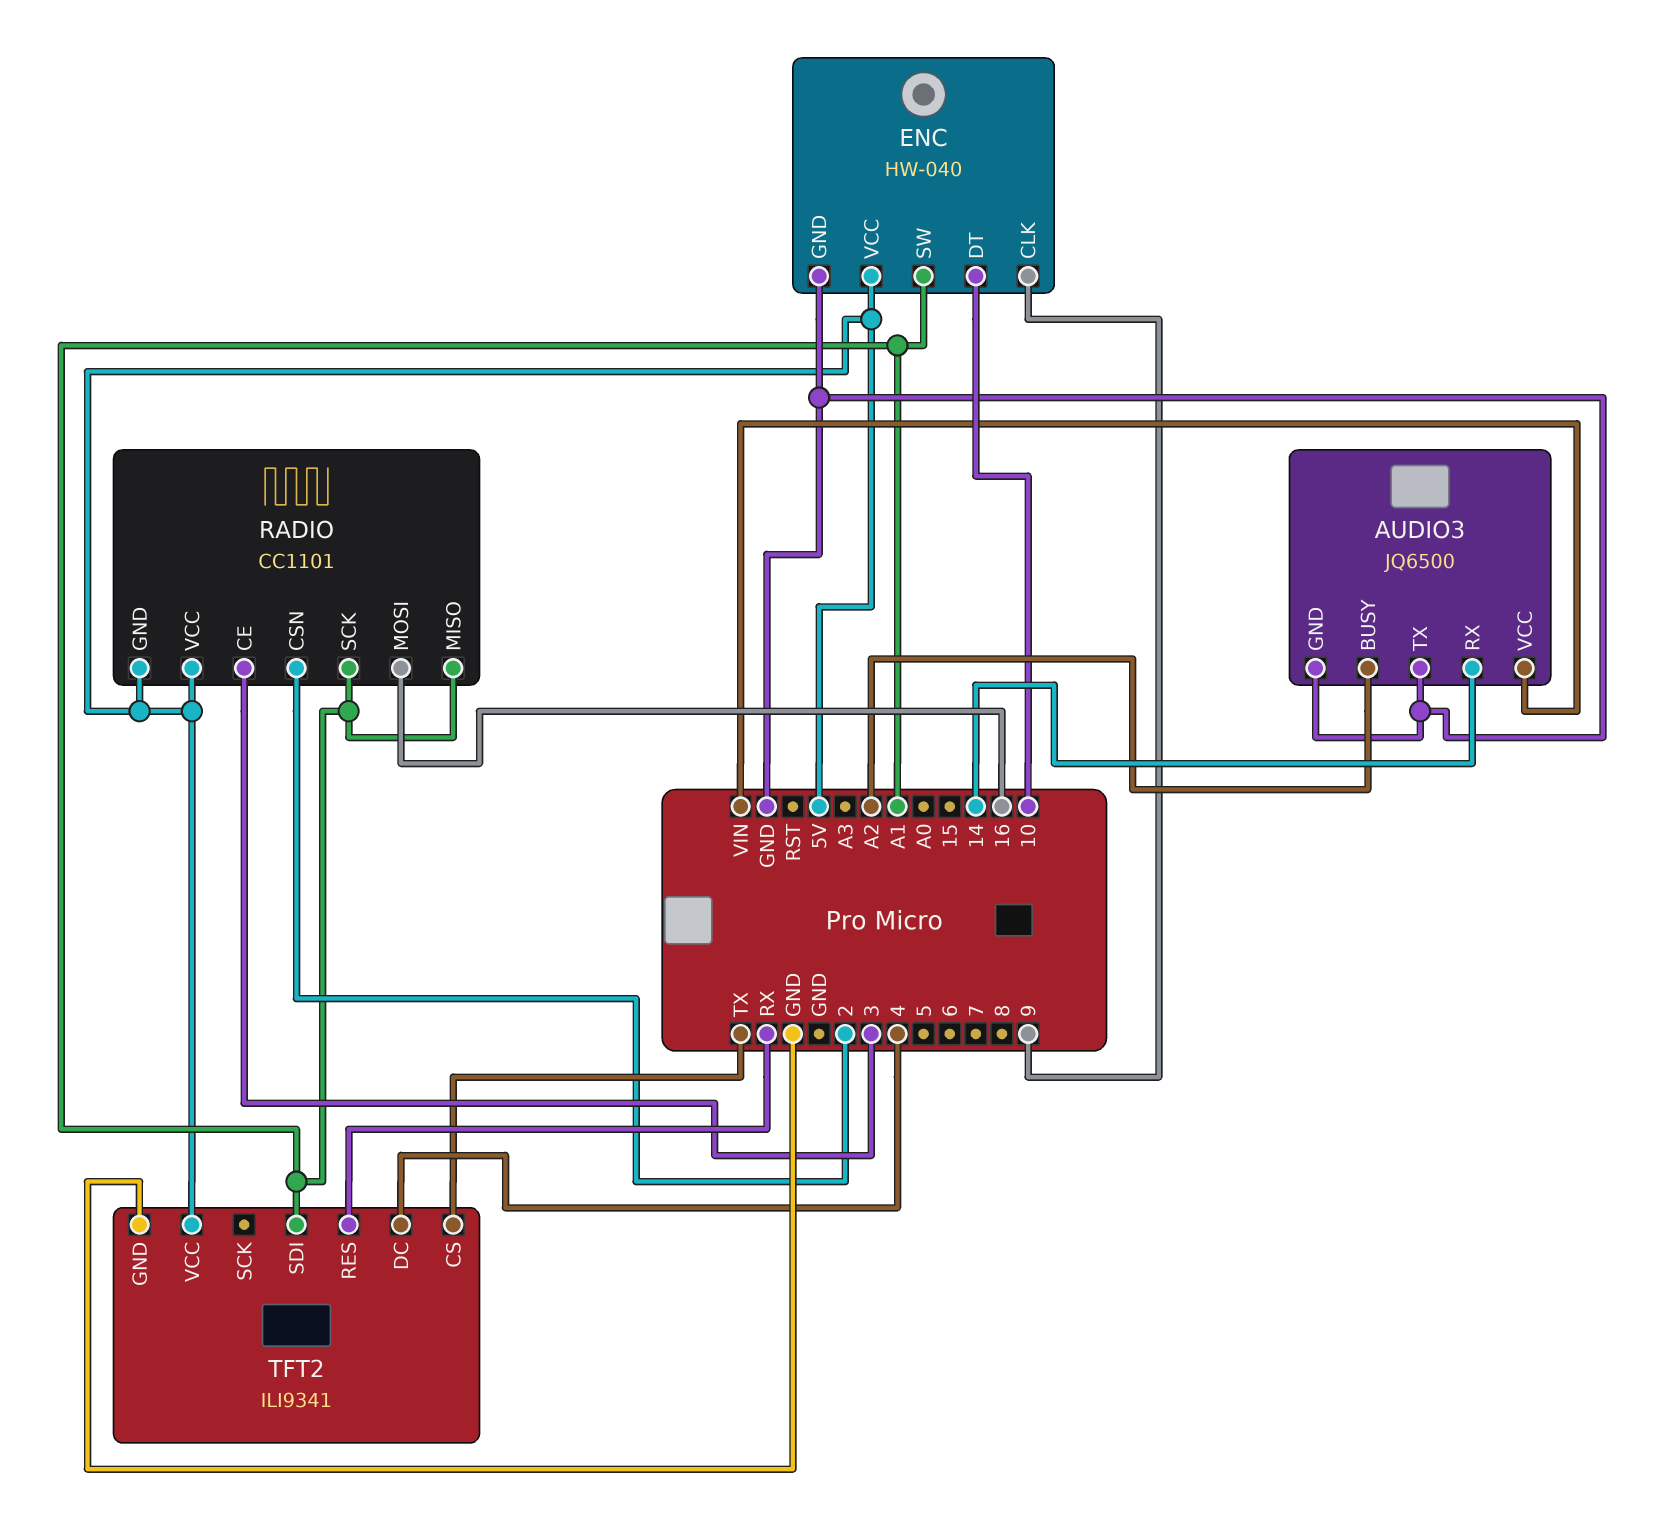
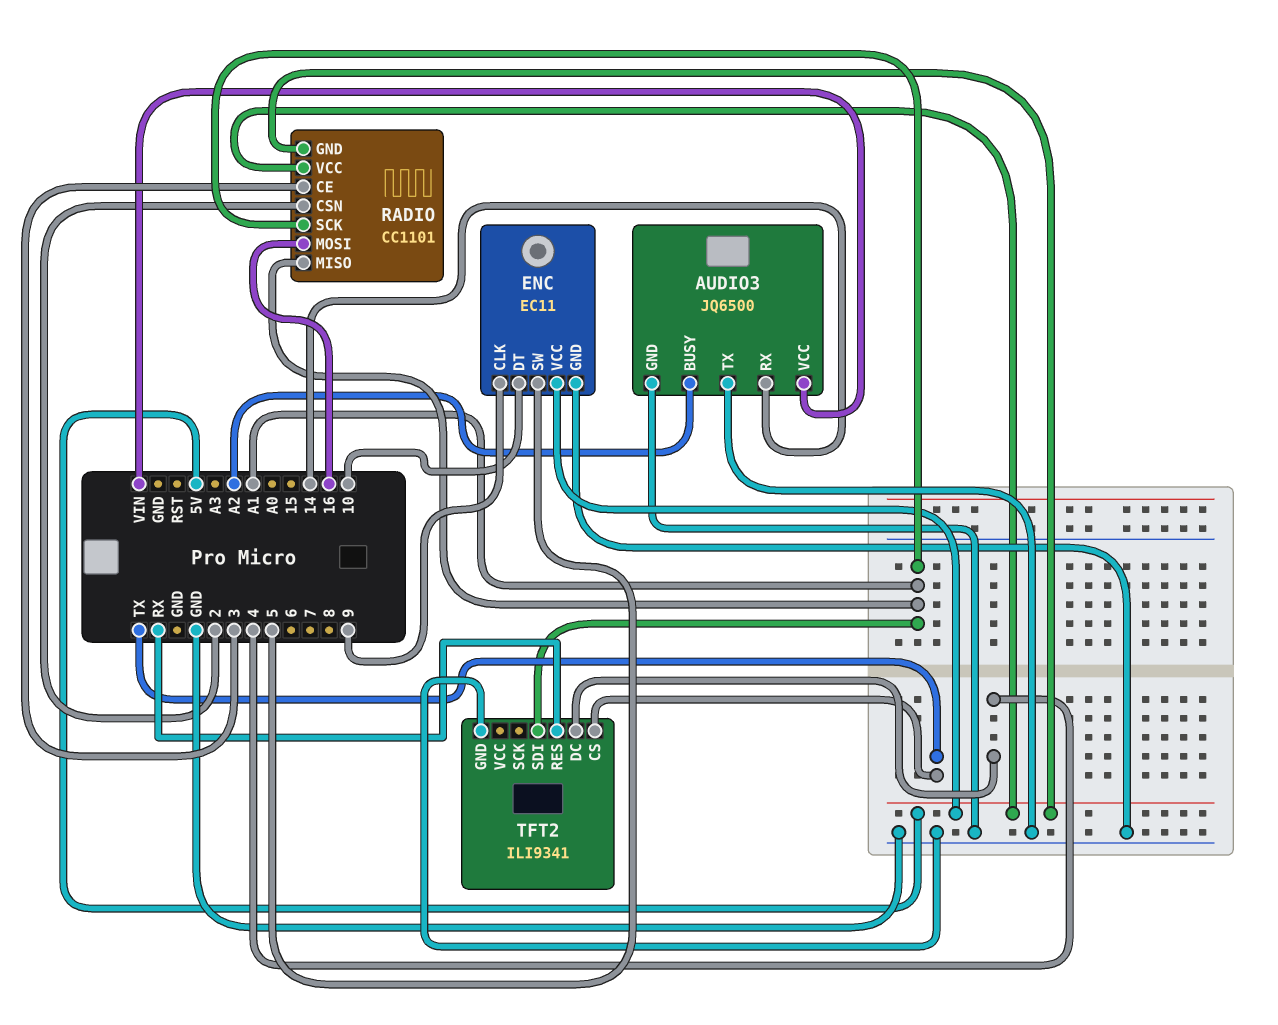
ENC: HW-040 -> EC11
ENC pin SW: A1 -> 5
TFT2 pin VCC: 5V -> none

